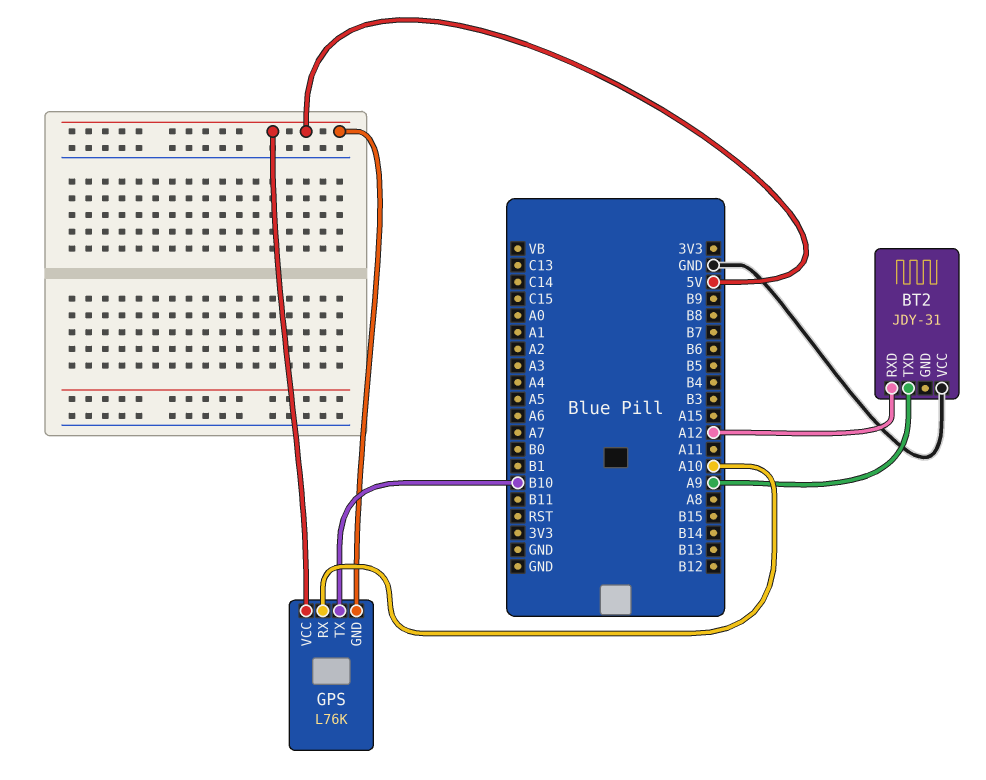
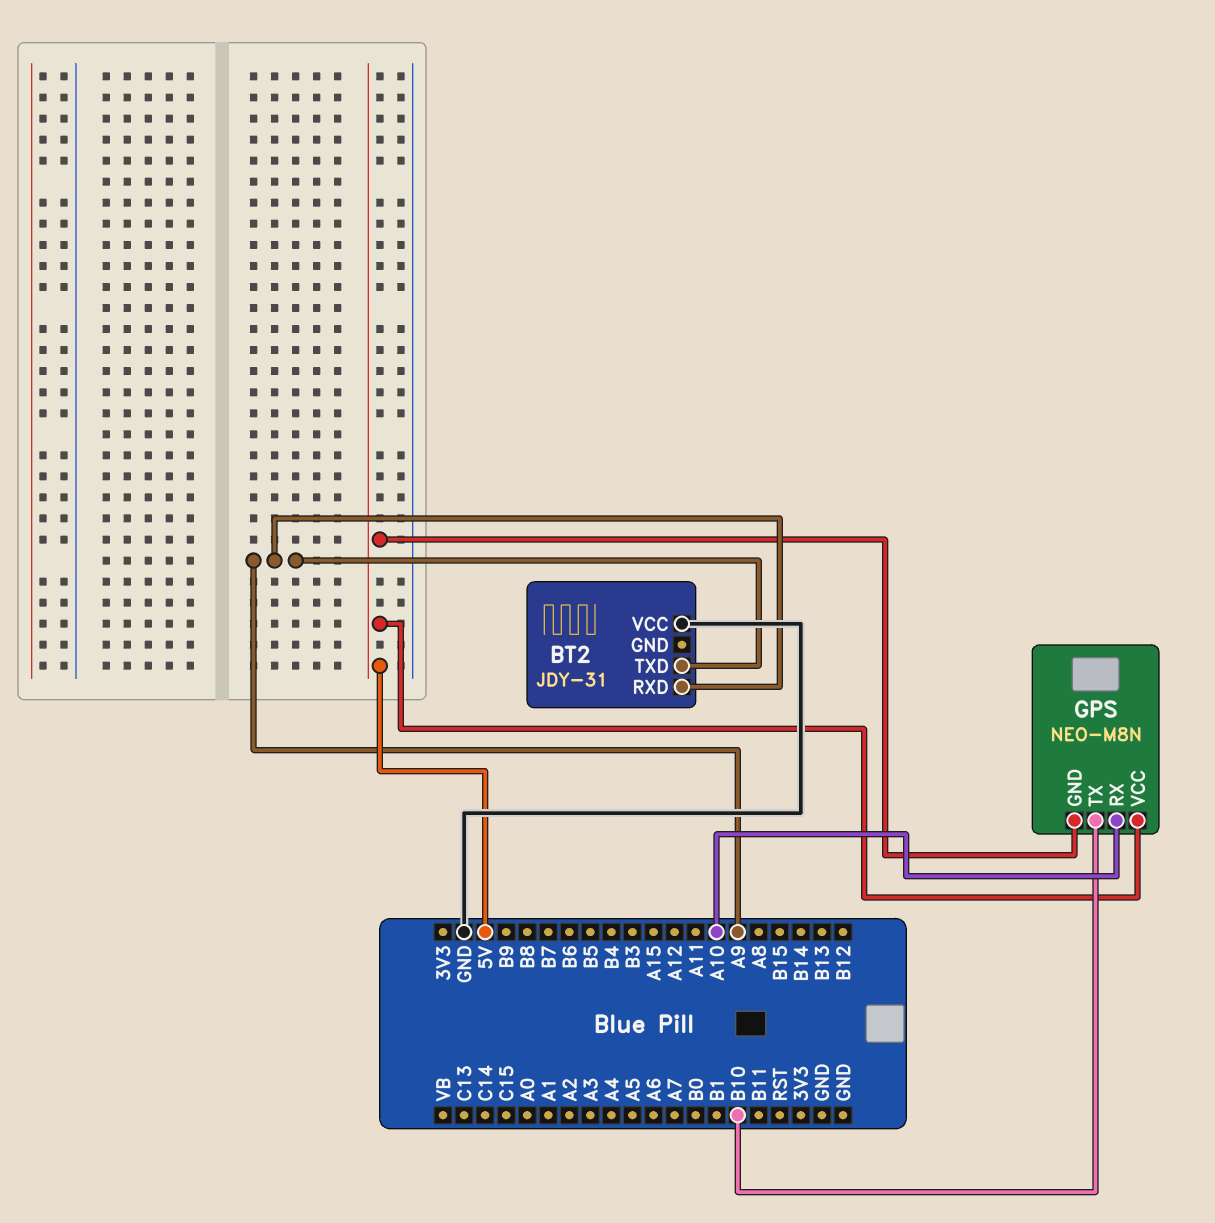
BT2 pin RXD: A12 -> A9
GPS: L76K -> NEO-M8N

